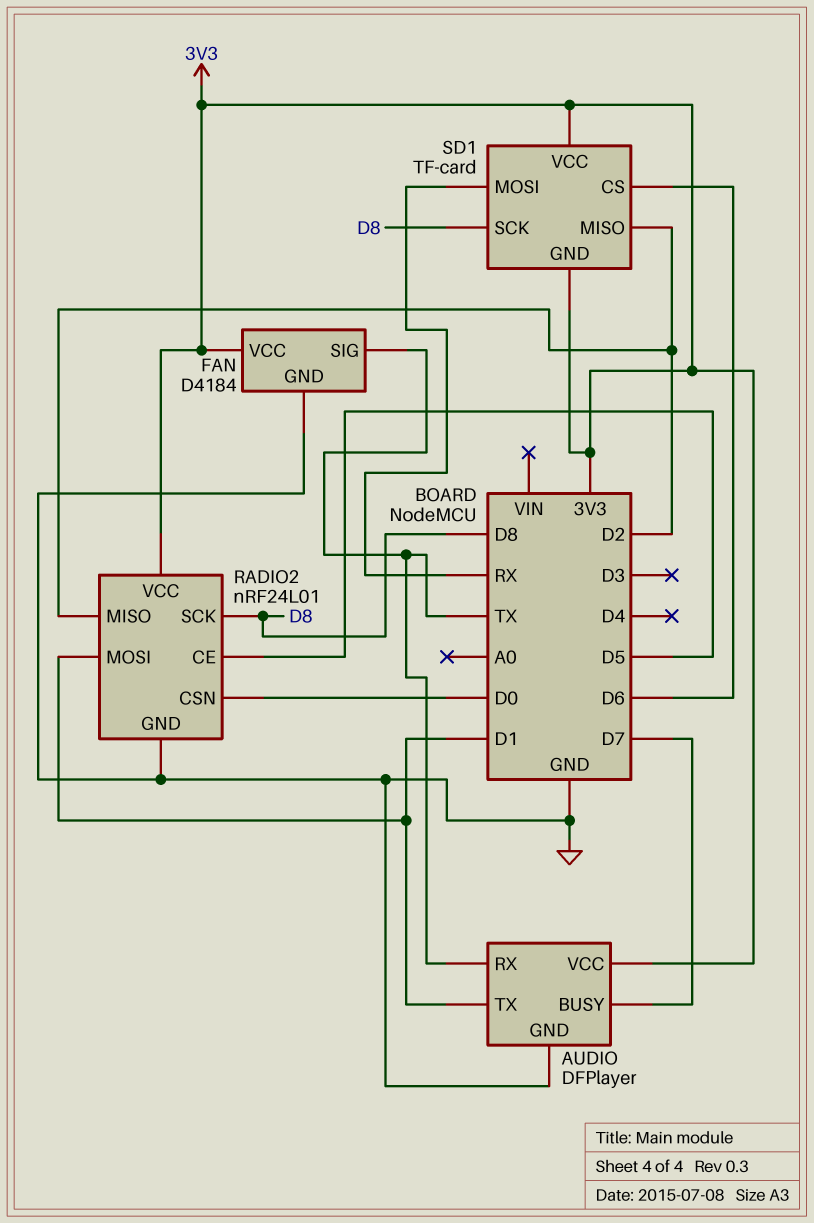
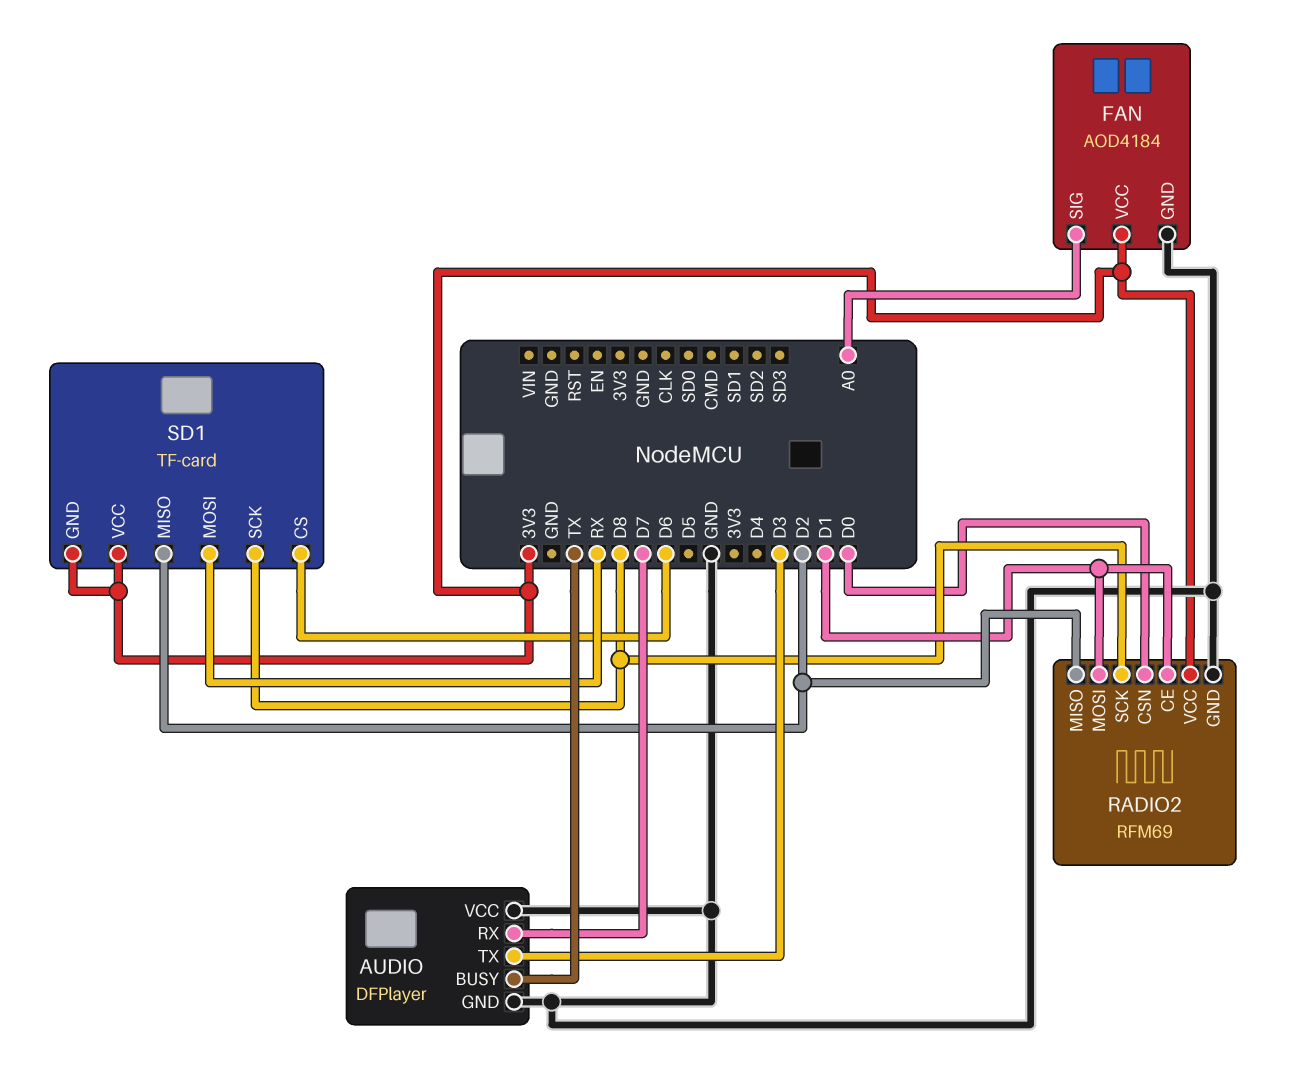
AUDIO pin BUSY: D7 -> TX
AUDIO pin RX: TX -> D7
AUDIO pin TX: D1 -> D3
AUDIO pin VCC: 3V3 -> GND
FAN: D4184 -> AOD4184
FAN pin SIG: TX -> A0
RADIO2: nRF24L01 -> RFM69
RADIO2 pin CE: D5 -> D1

